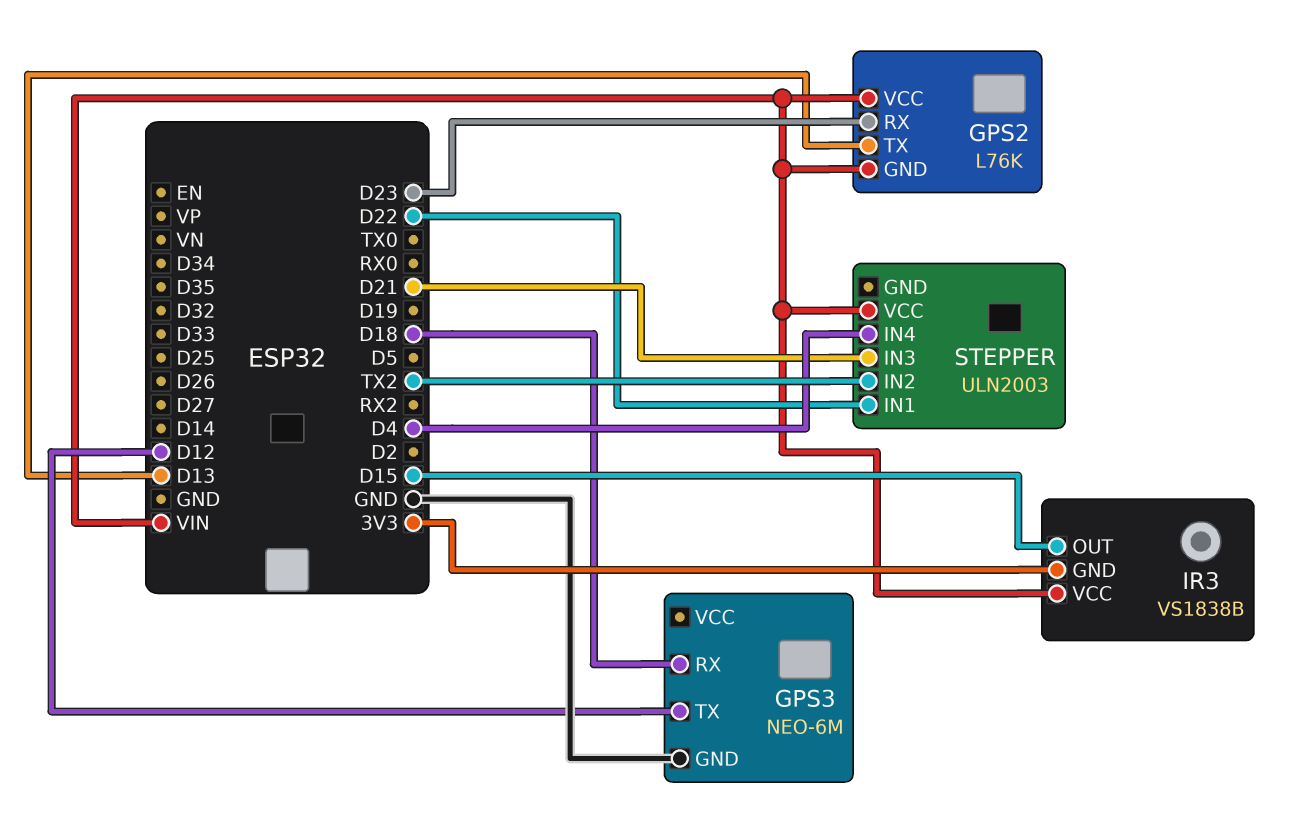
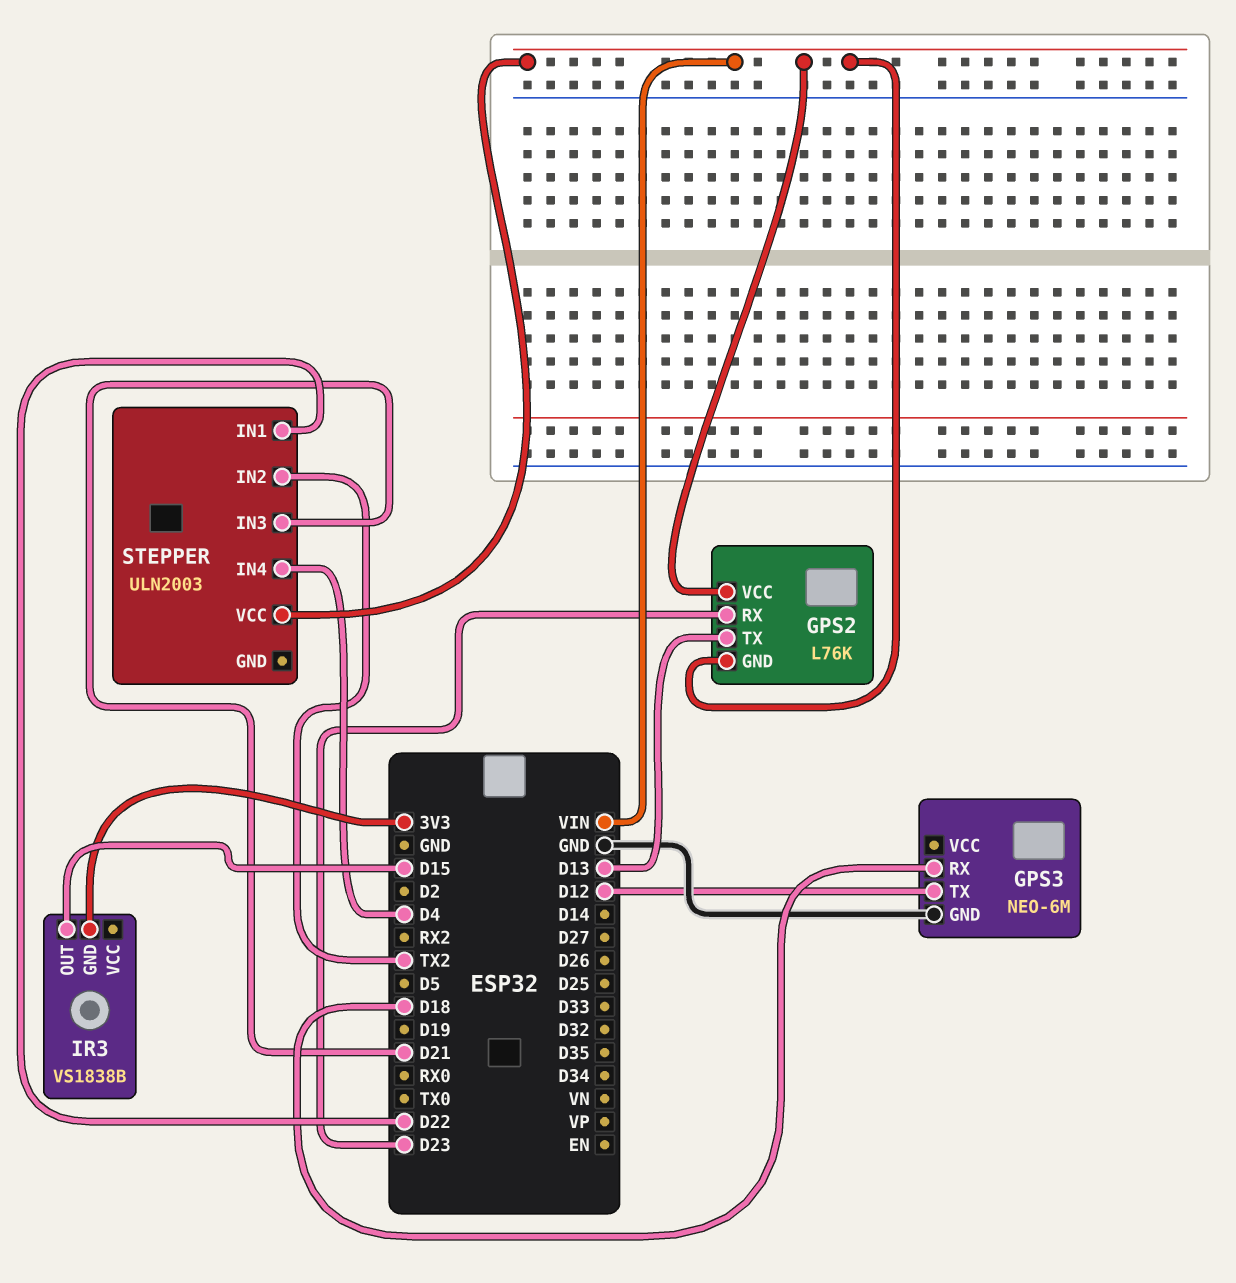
IR3 pin VCC: VIN -> none

